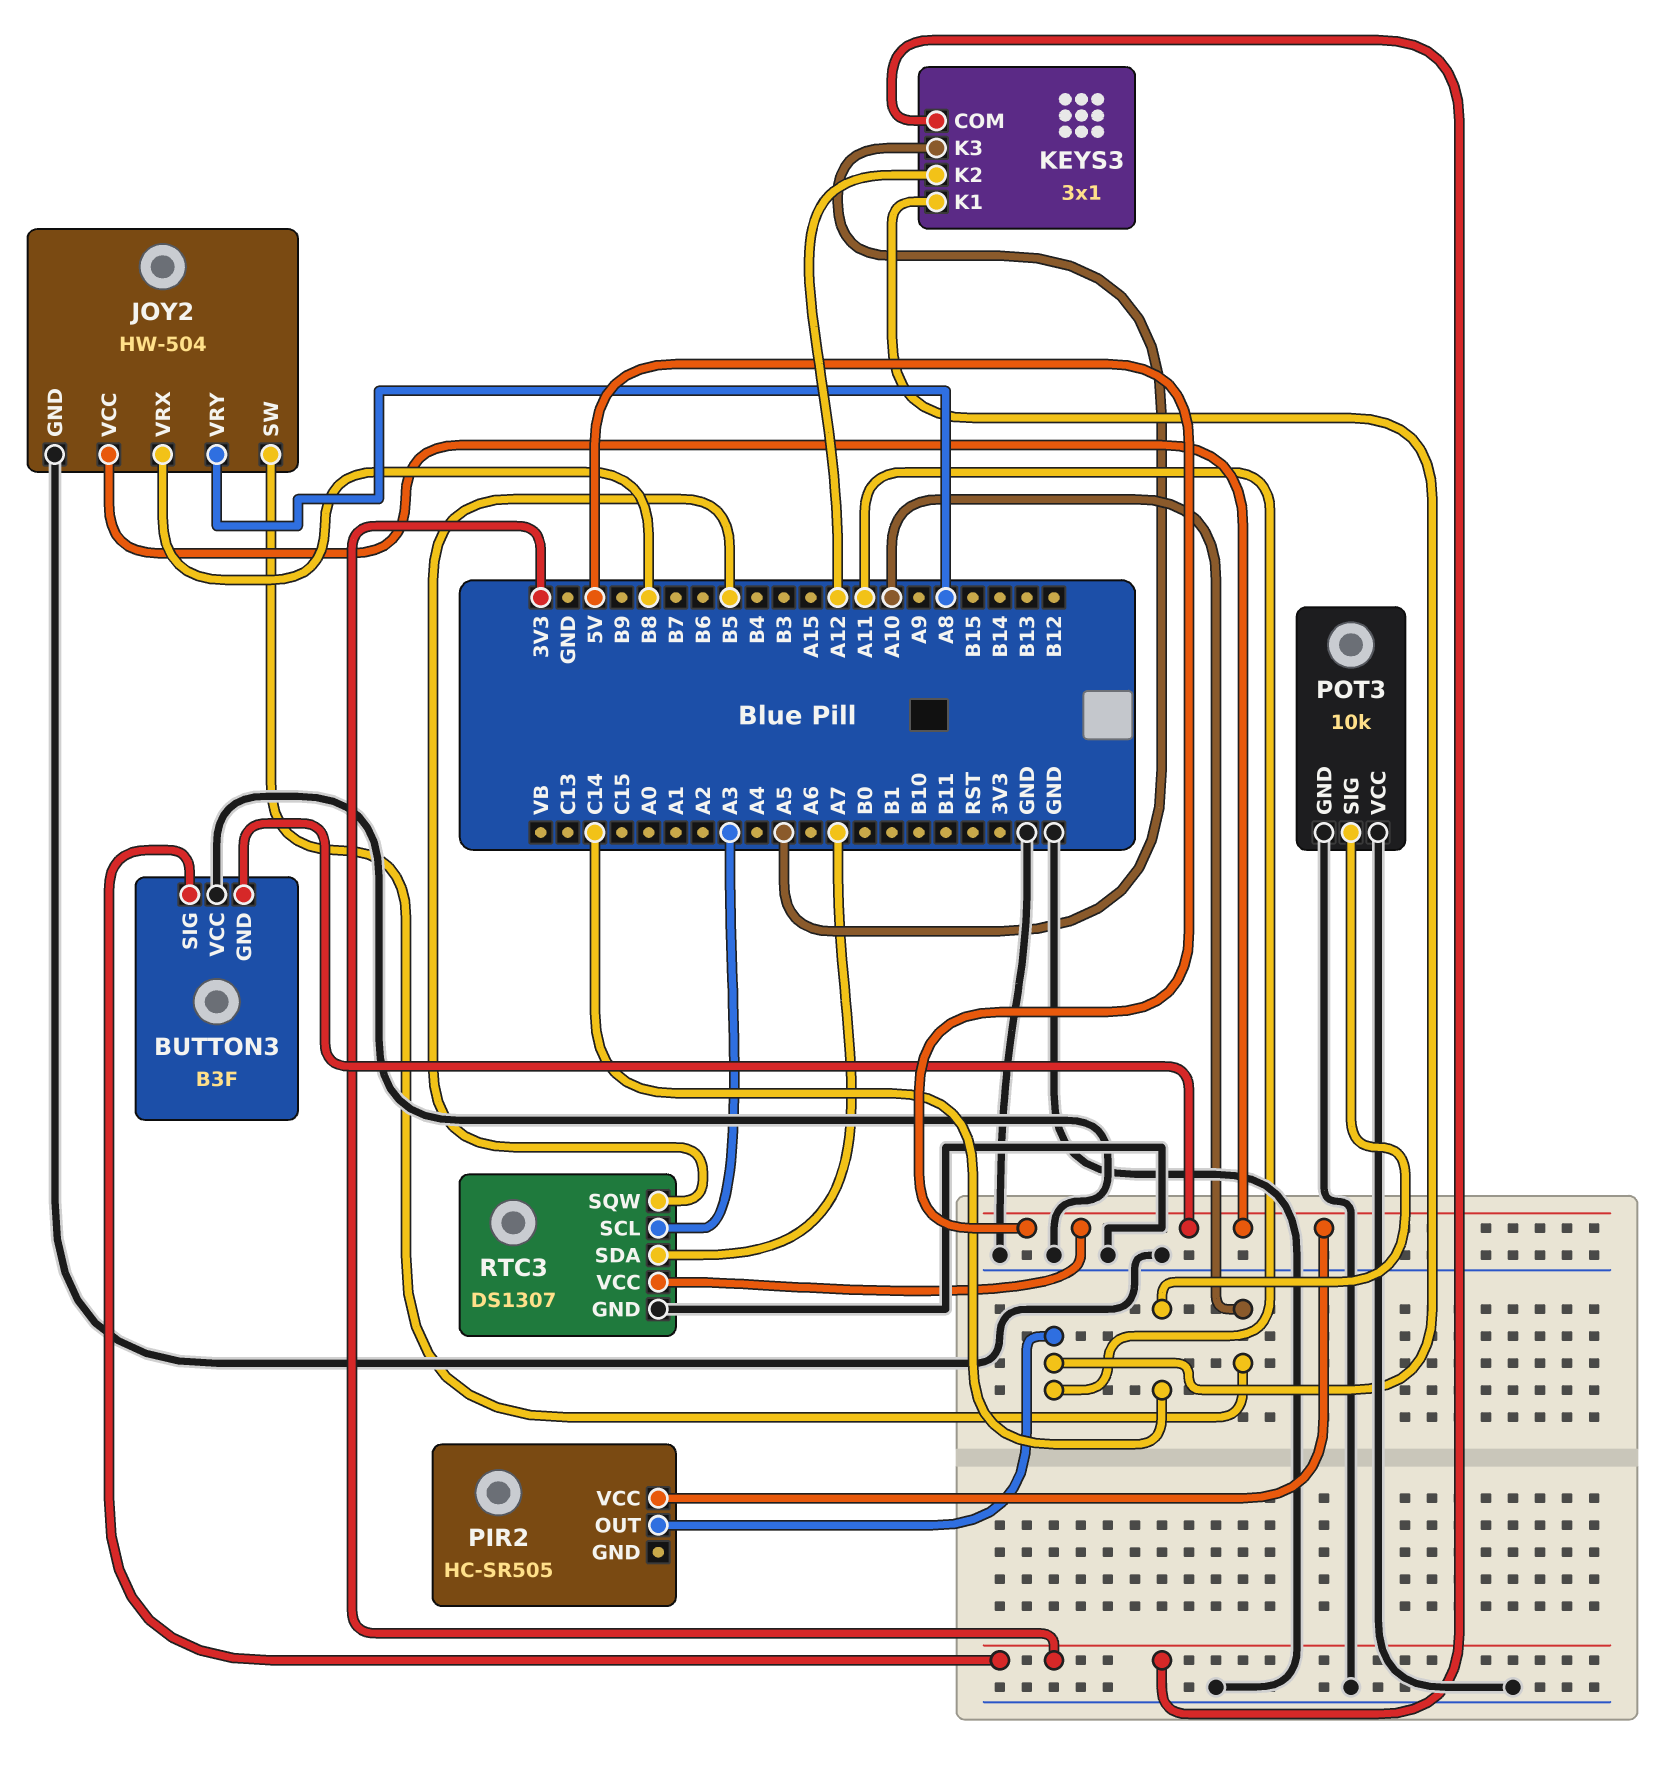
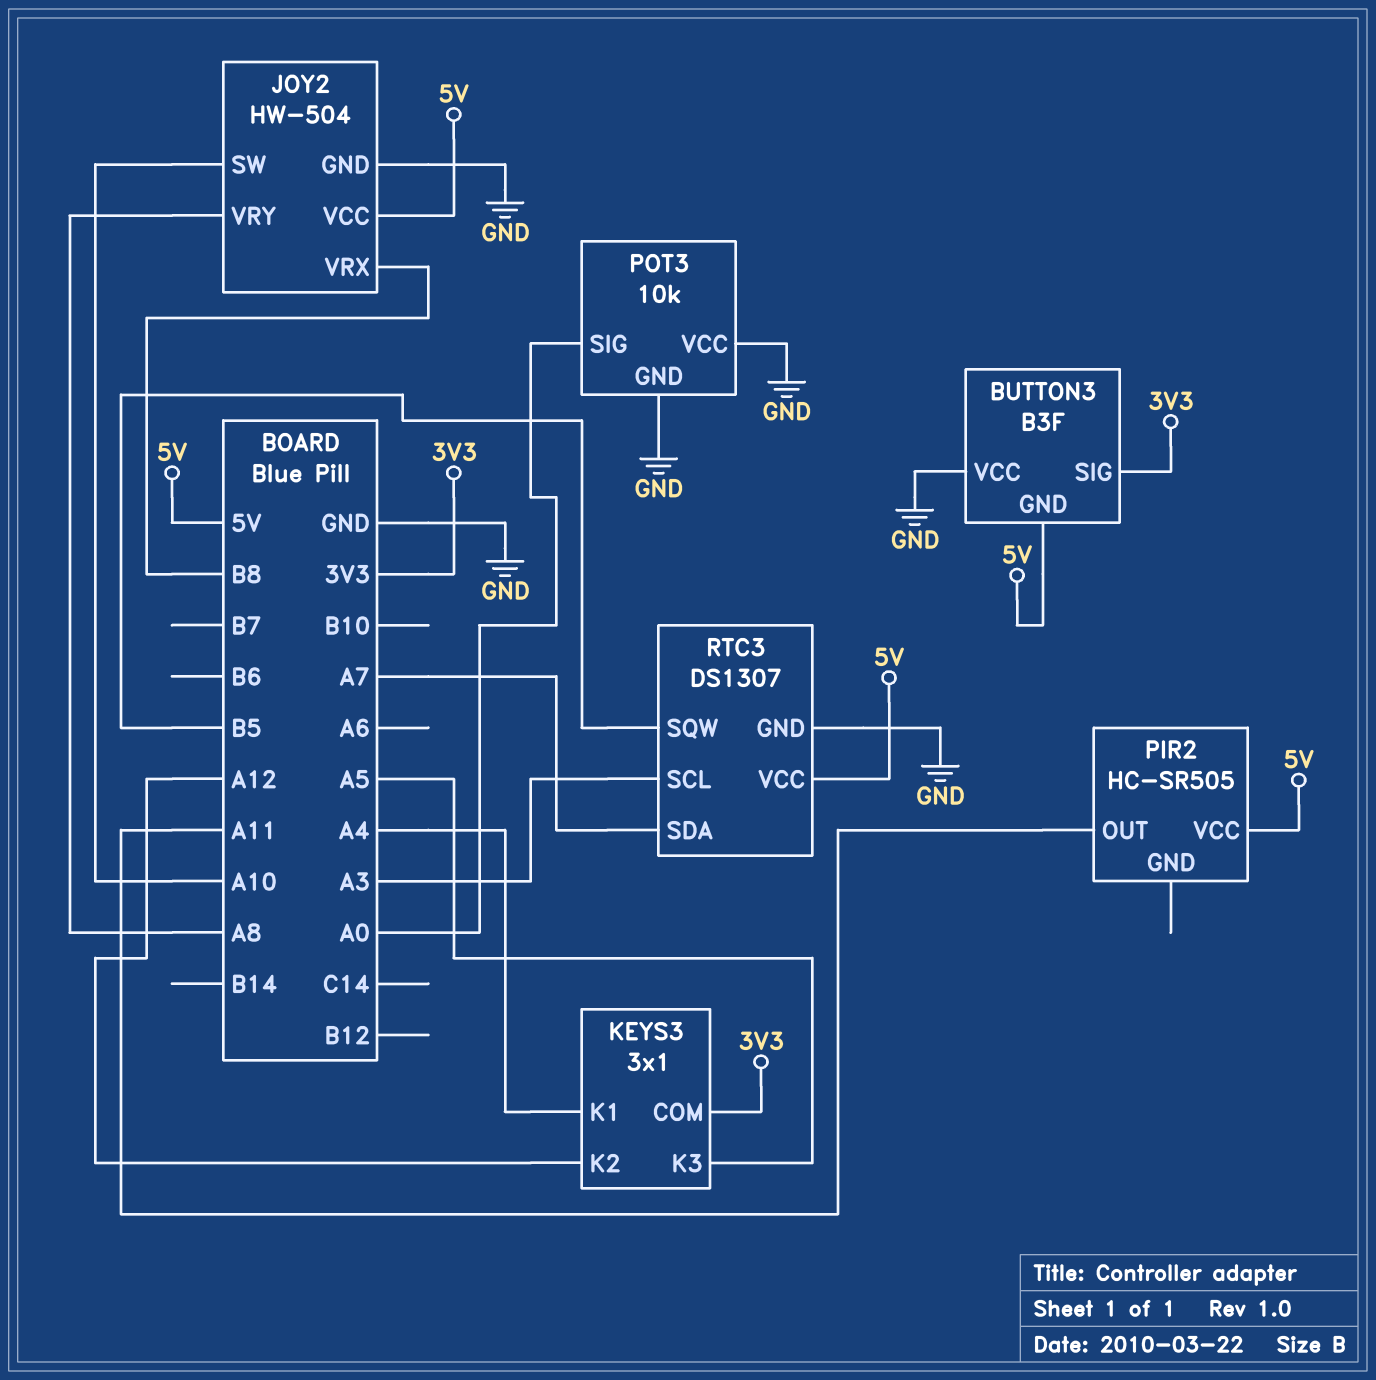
KEYS3 pin K1: A11 -> A4
POT3 pin SIG: C14 -> A0

